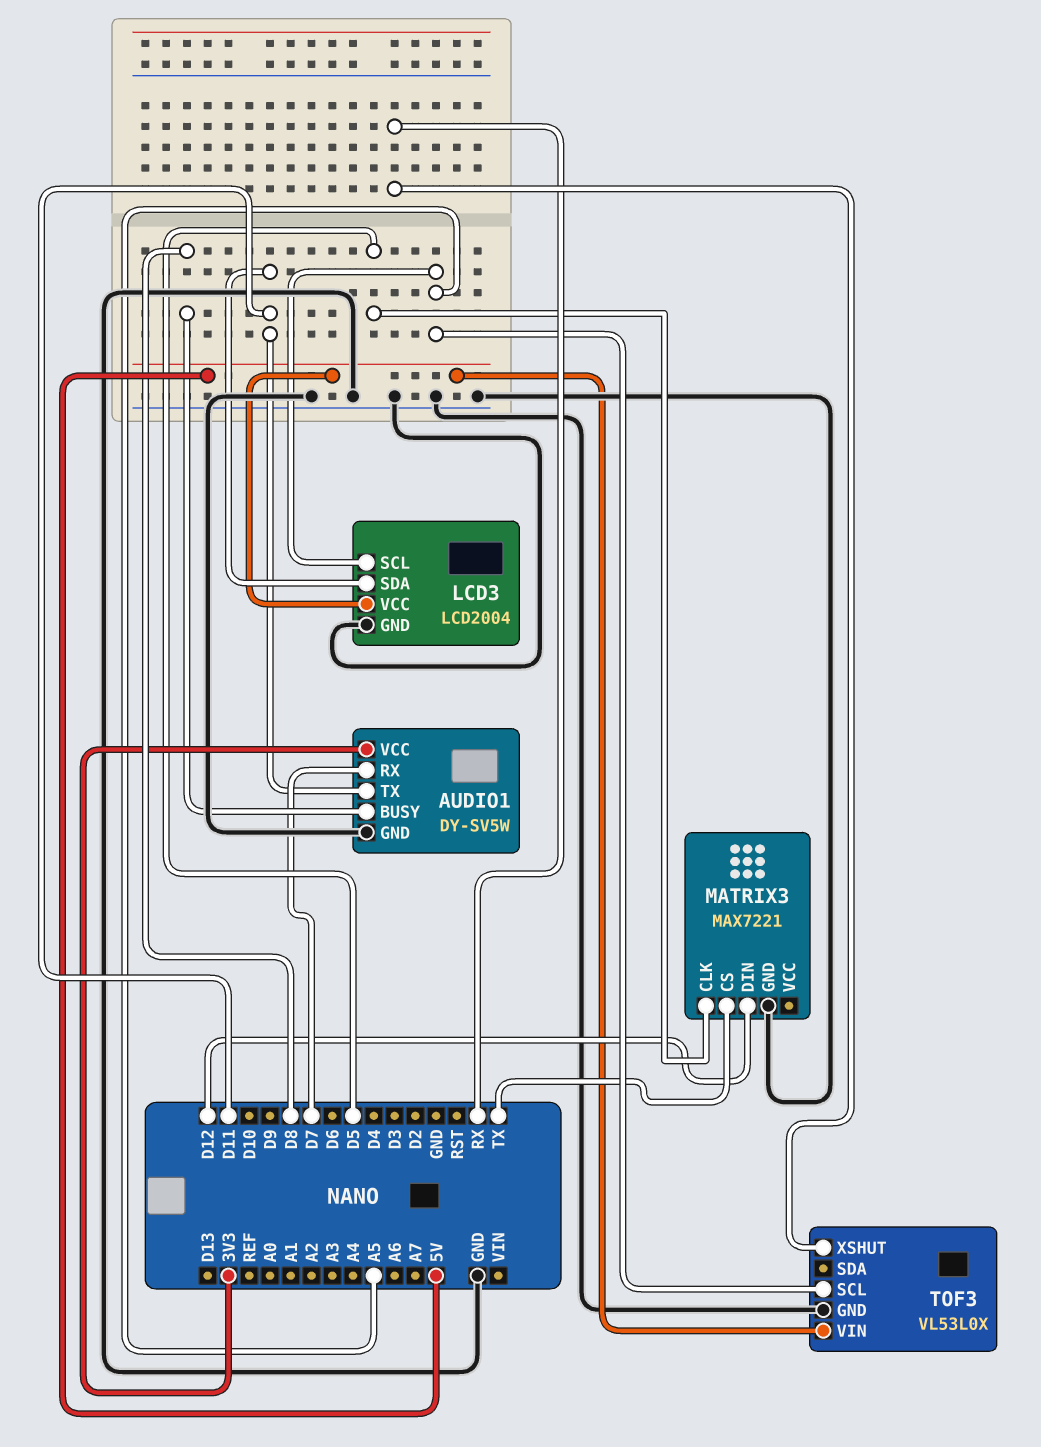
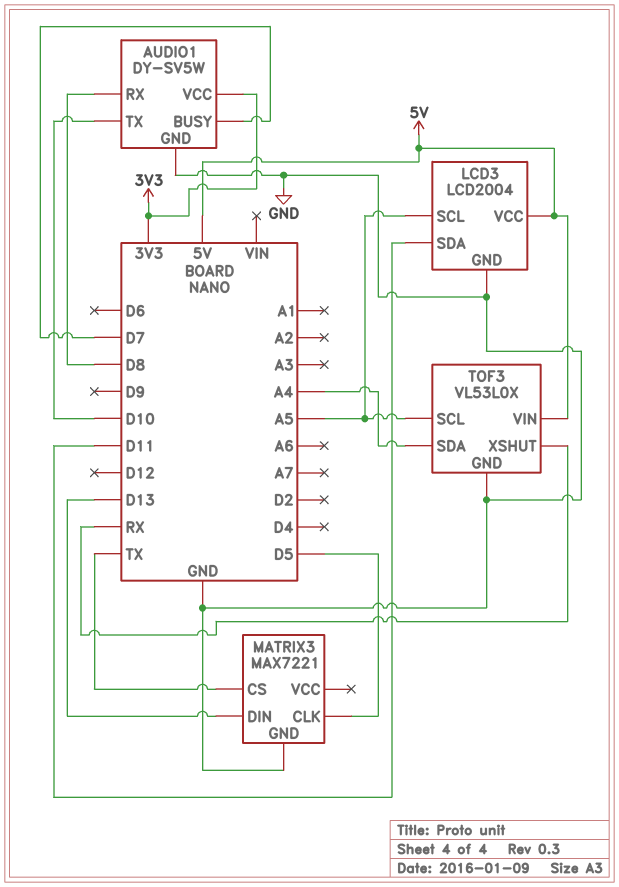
AUDIO1 pin BUSY: D8 -> D7
AUDIO1 pin RX: D7 -> D8
AUDIO1 pin TX: D11 -> D10
MATRIX3 pin DIN: D12 -> D13
TOF3 pin SDA: none -> A4

